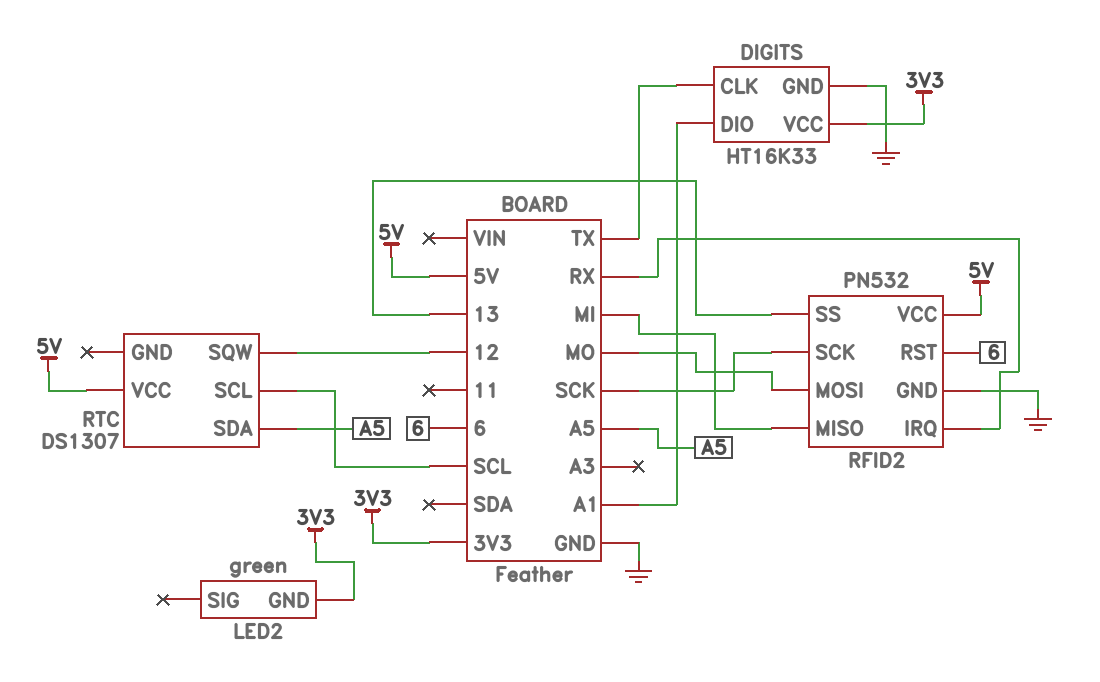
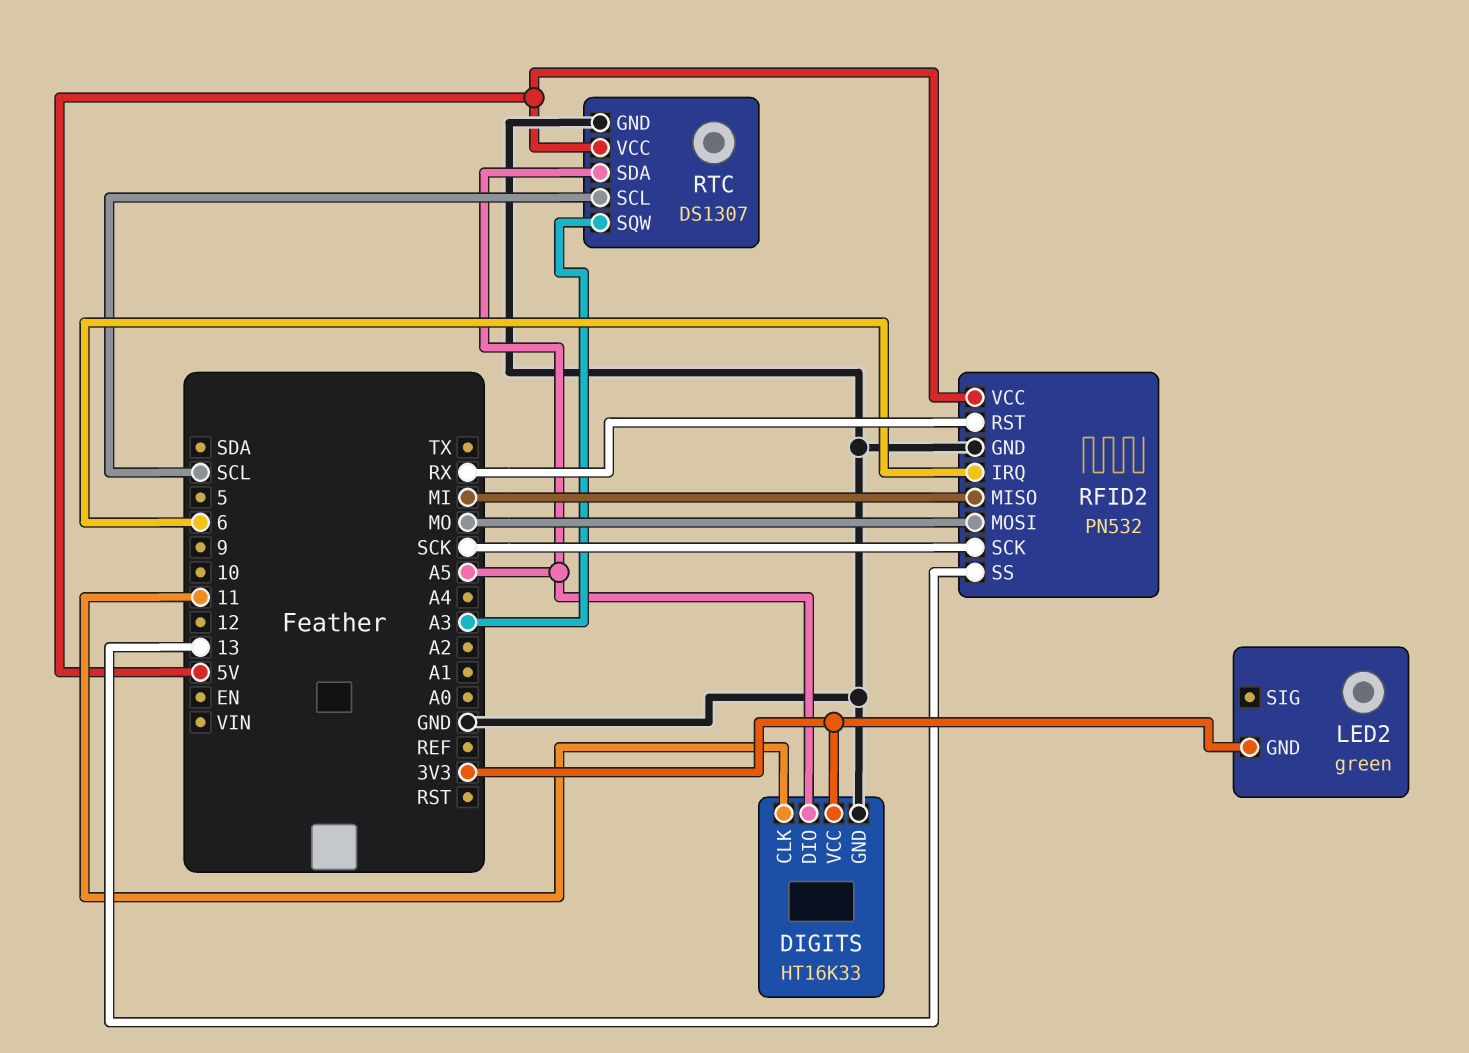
DIGITS pin CLK: TX -> 11
DIGITS pin DIO: A1 -> A5
RFID2 pin IRQ: RX -> 6
RFID2 pin RST: 6 -> RX
RTC pin GND: none -> GND
RTC pin SQW: 12 -> A3

